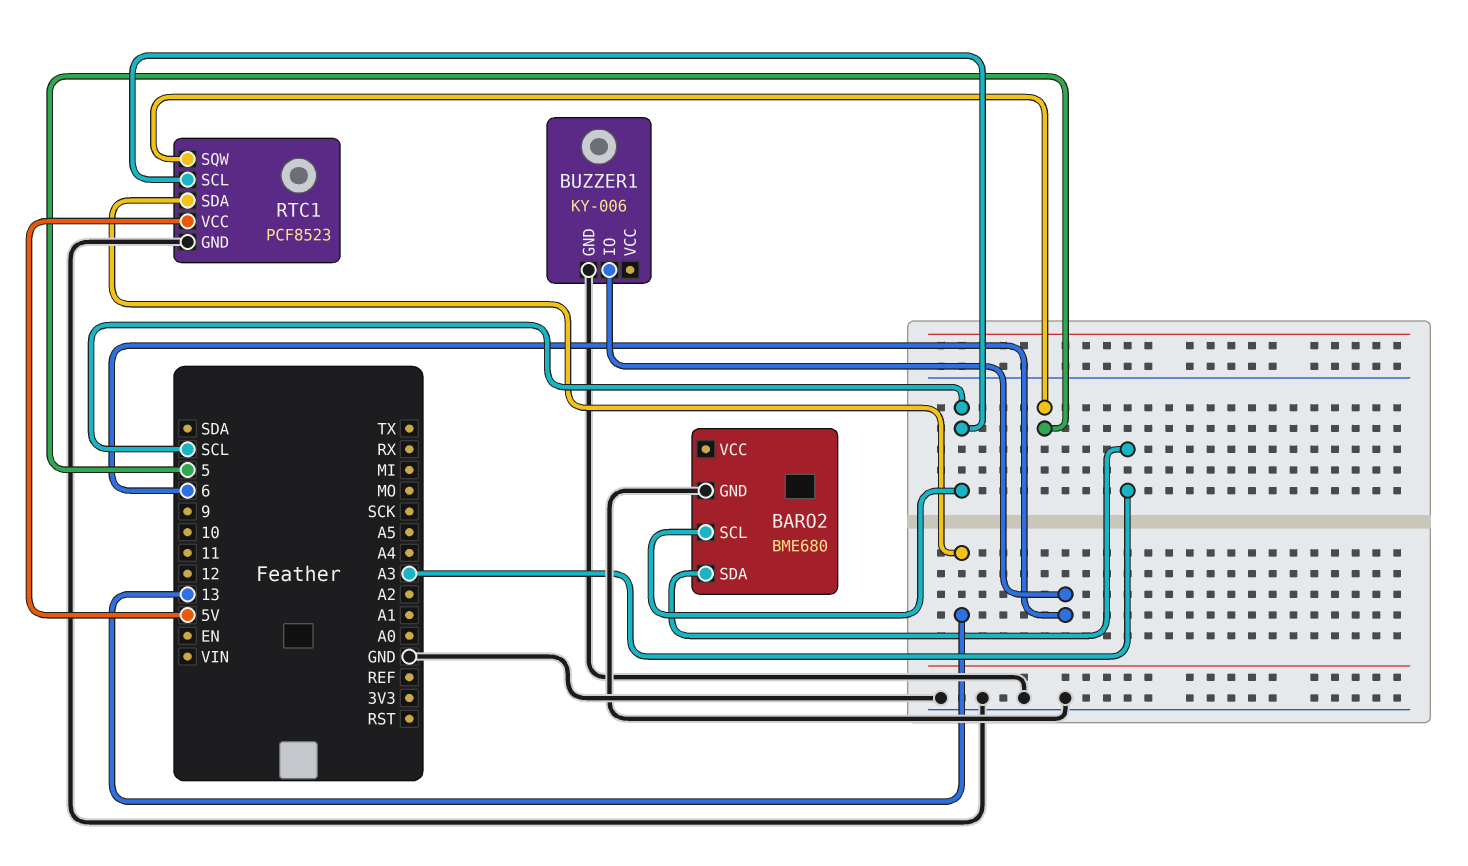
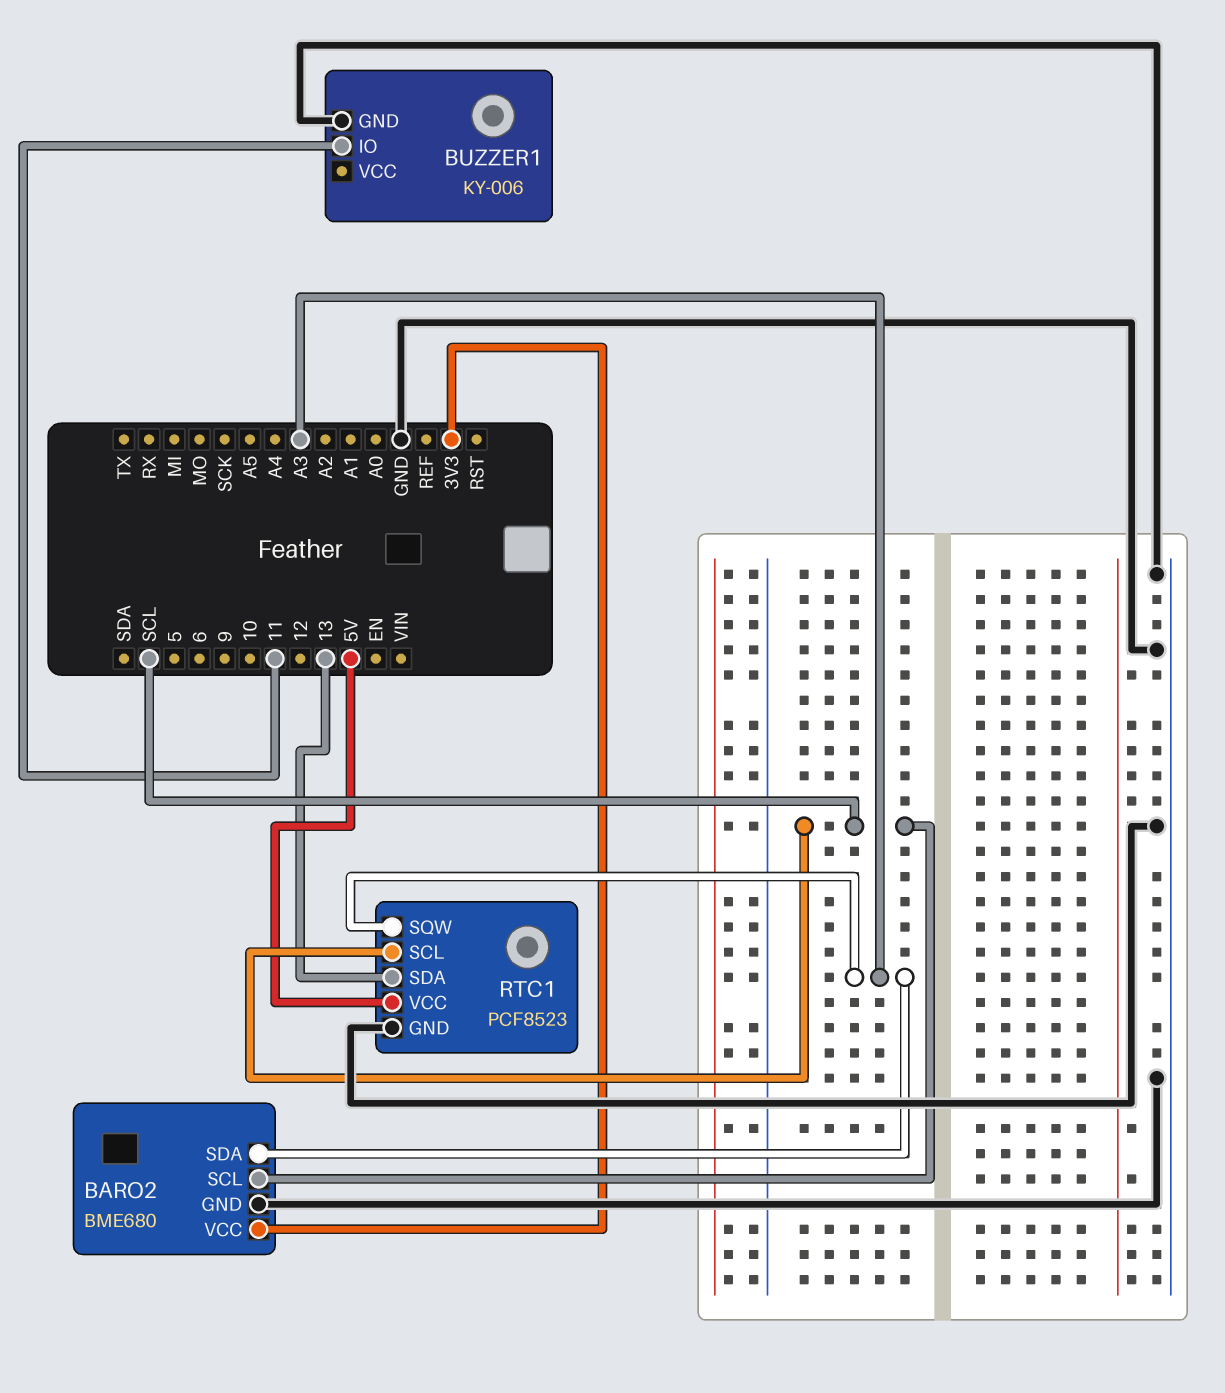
BARO2 pin VCC: none -> 3V3
BUZZER1 pin IO: 6 -> 11
RTC1 pin SQW: 5 -> A3

